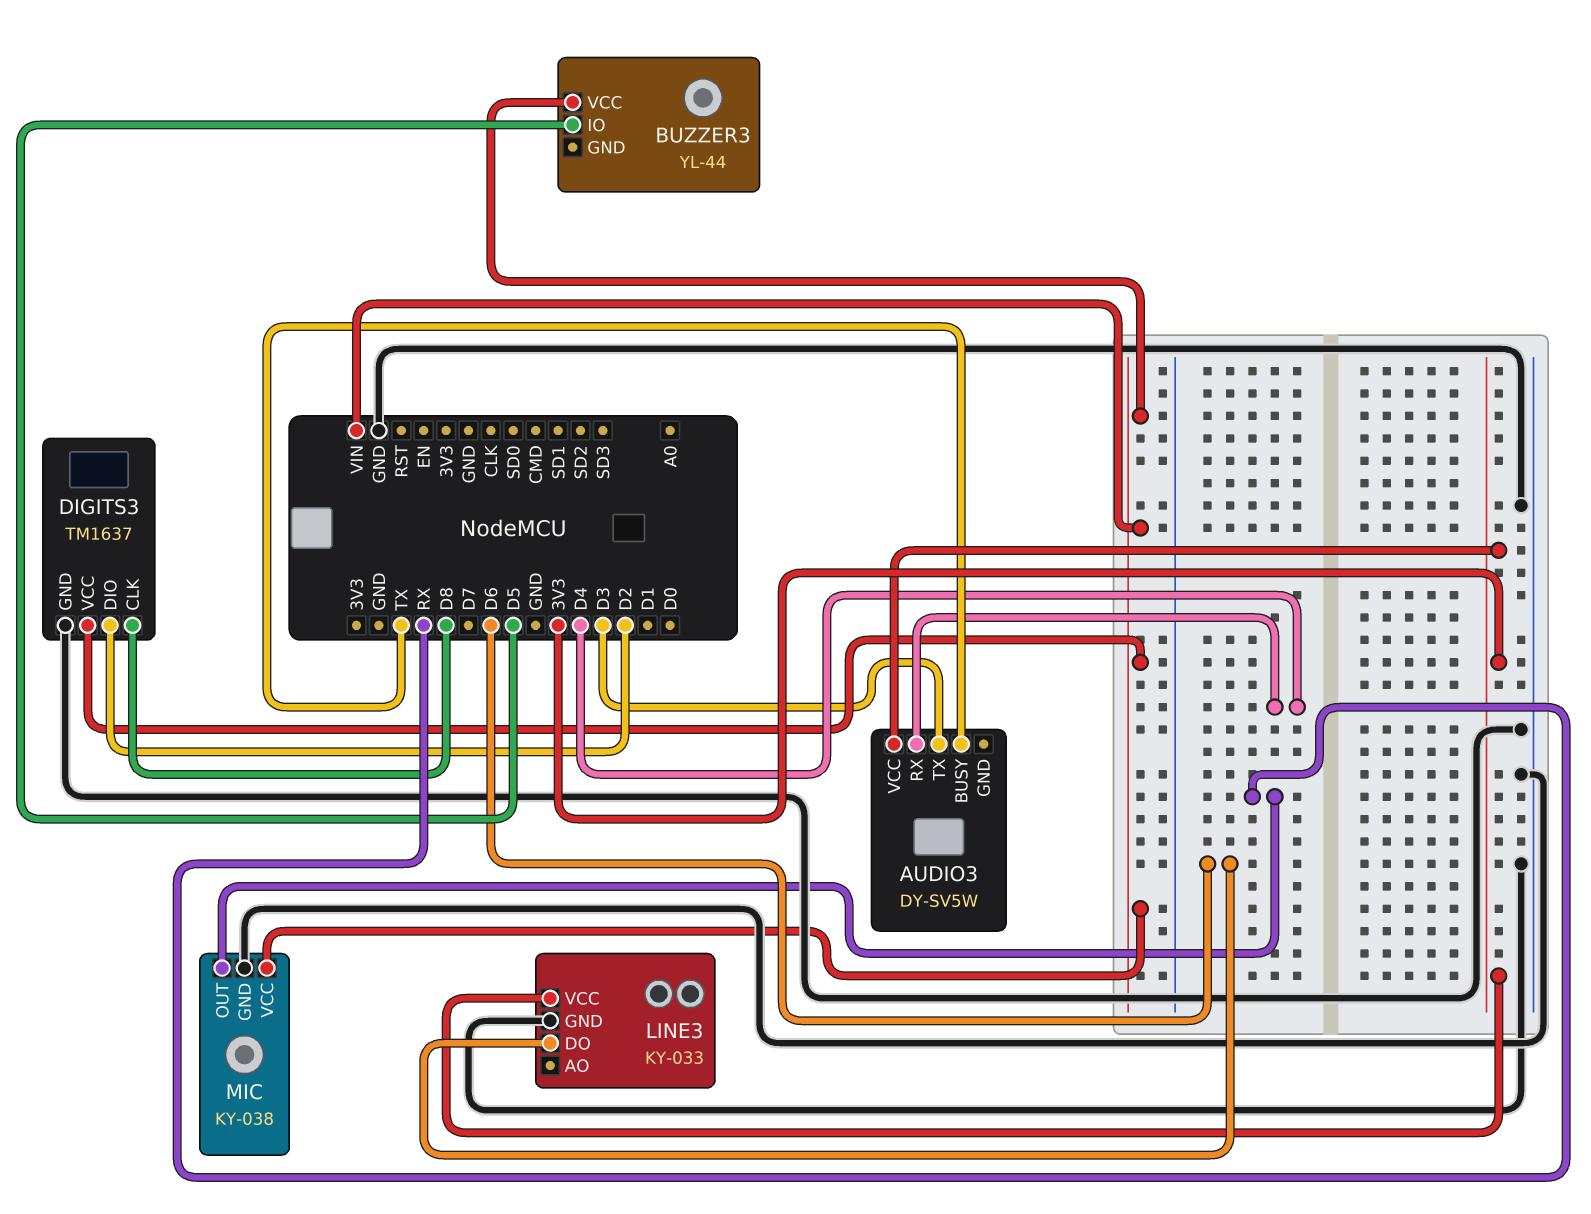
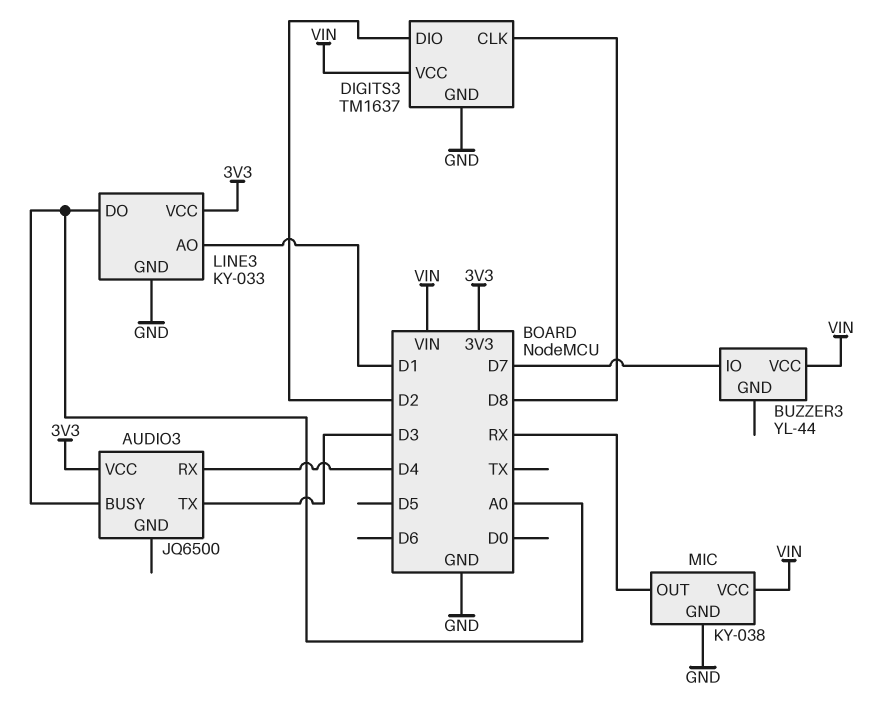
AUDIO3: DY-SV5W -> JQ6500
AUDIO3 pin BUSY: TX -> A0
BUZZER3 pin IO: D5 -> D7
LINE3 pin AO: none -> D1
LINE3 pin DO: D6 -> A0

